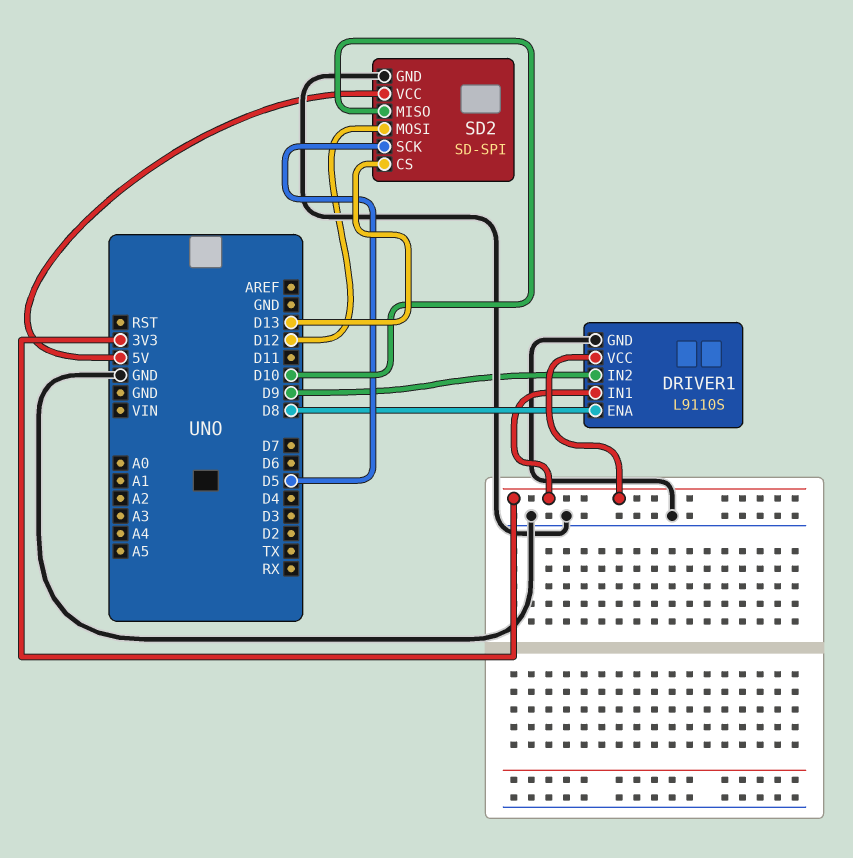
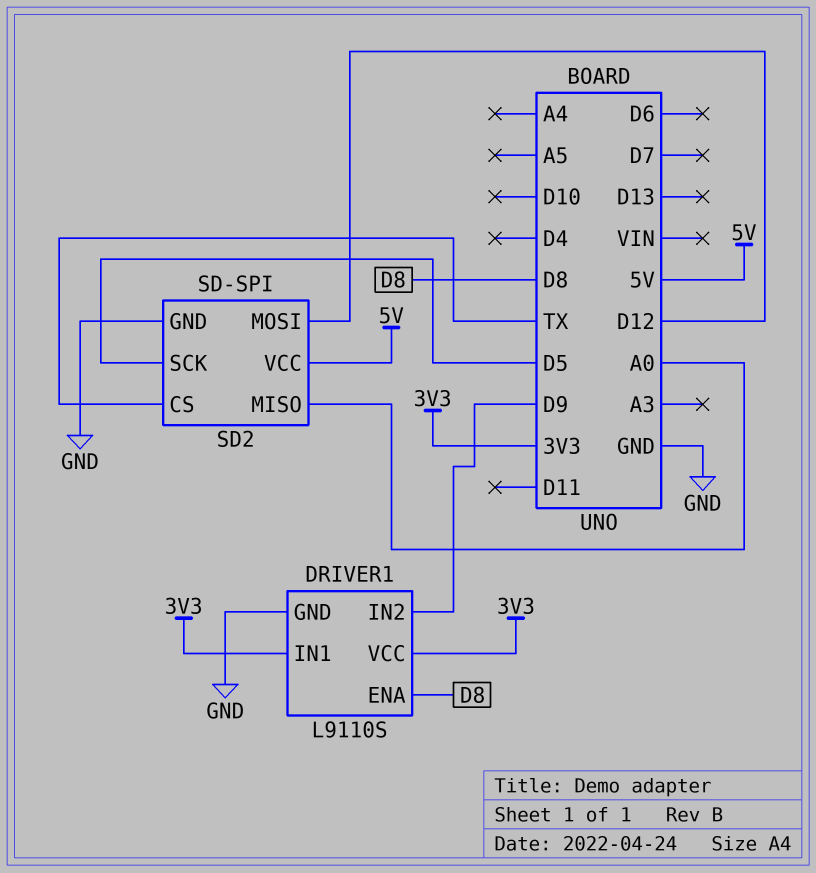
SD2 pin CS: D13 -> TX
SD2 pin MISO: D10 -> A0

